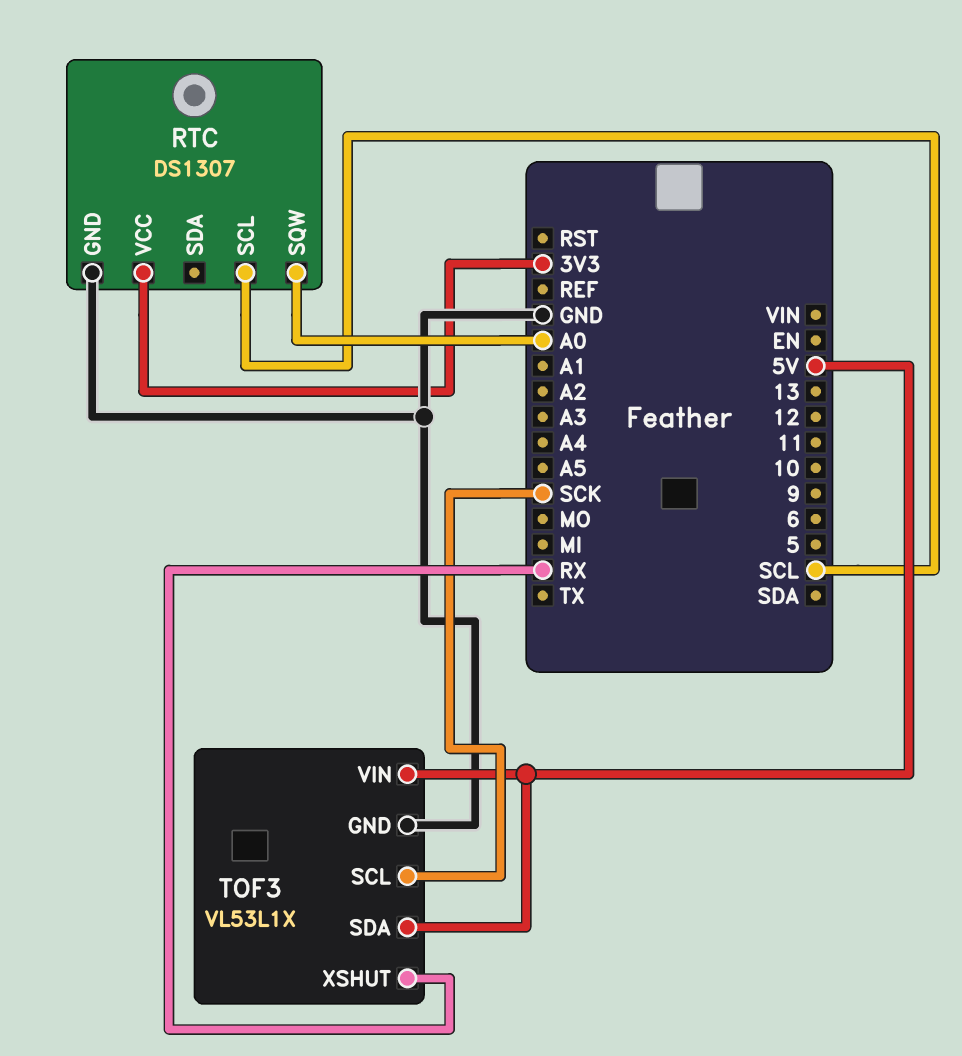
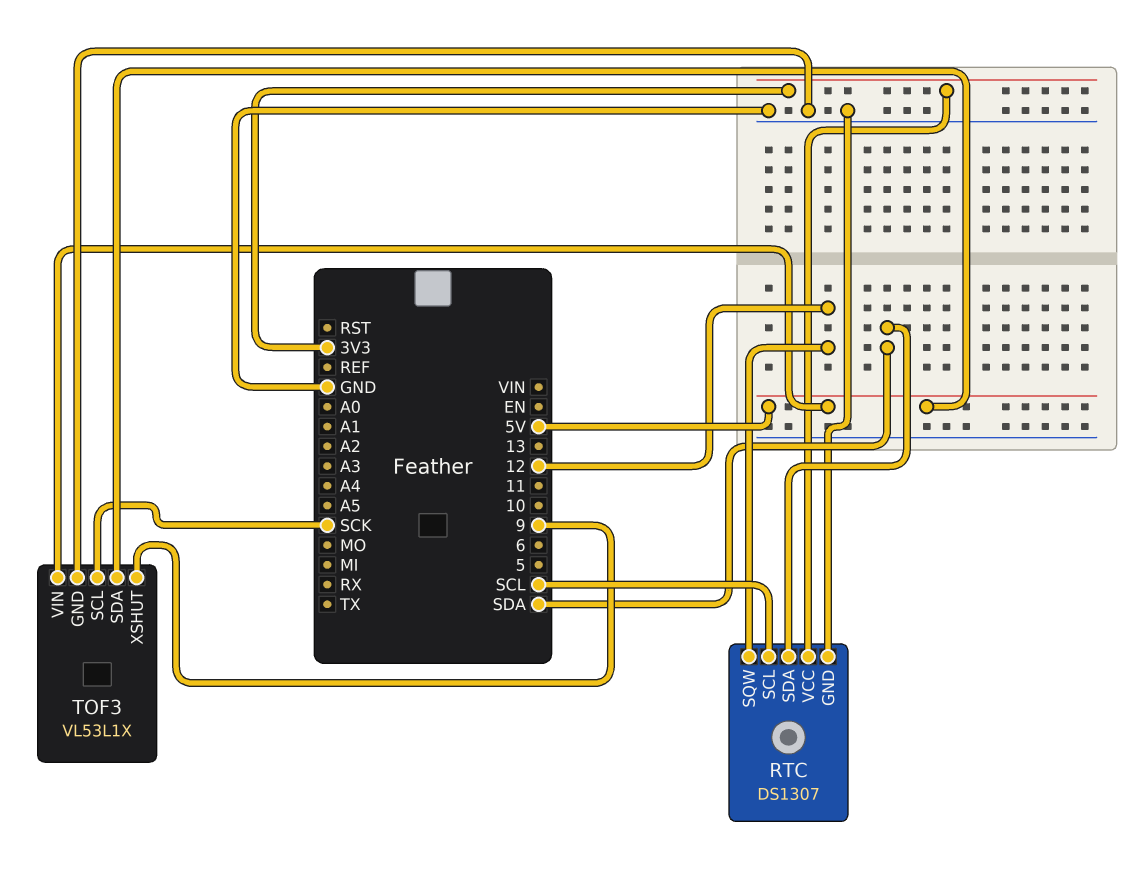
RTC pin SDA: none -> SDA
RTC pin SQW: A0 -> 12
TOF3 pin XSHUT: RX -> 9

